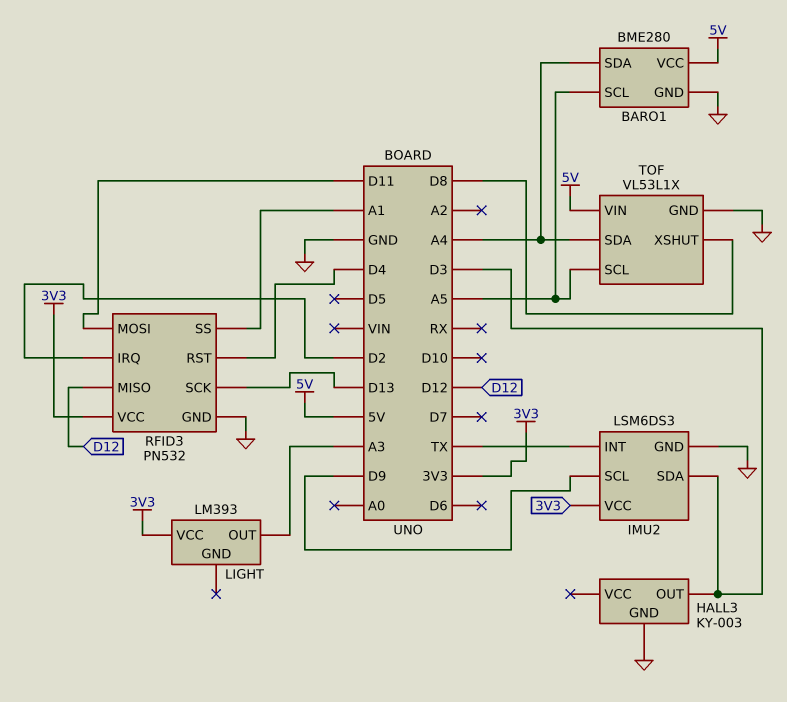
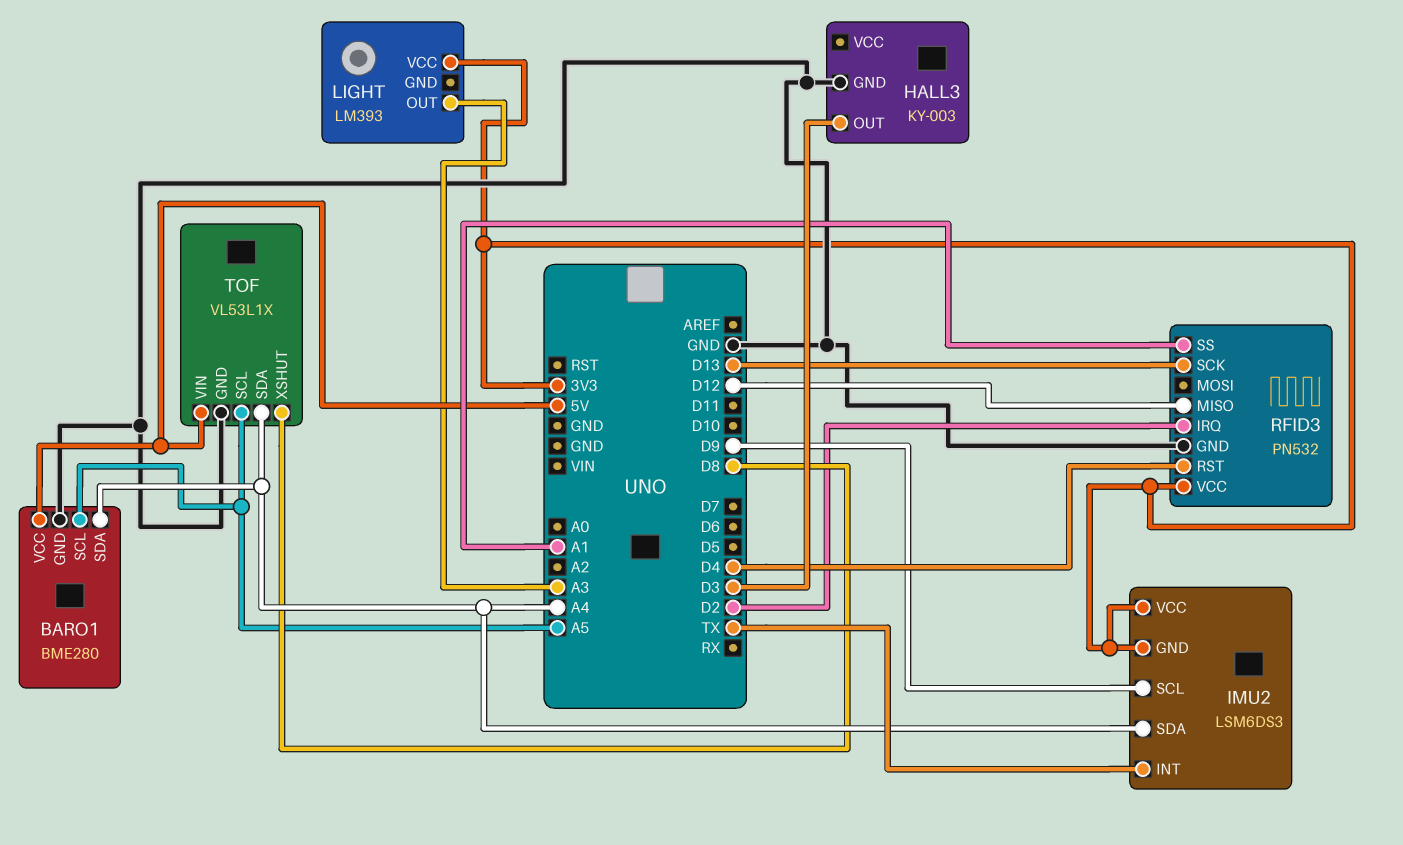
IMU2 pin GND: GND -> 3V3
IMU2 pin SDA: D3 -> A4
RFID3 pin MOSI: D11 -> none

